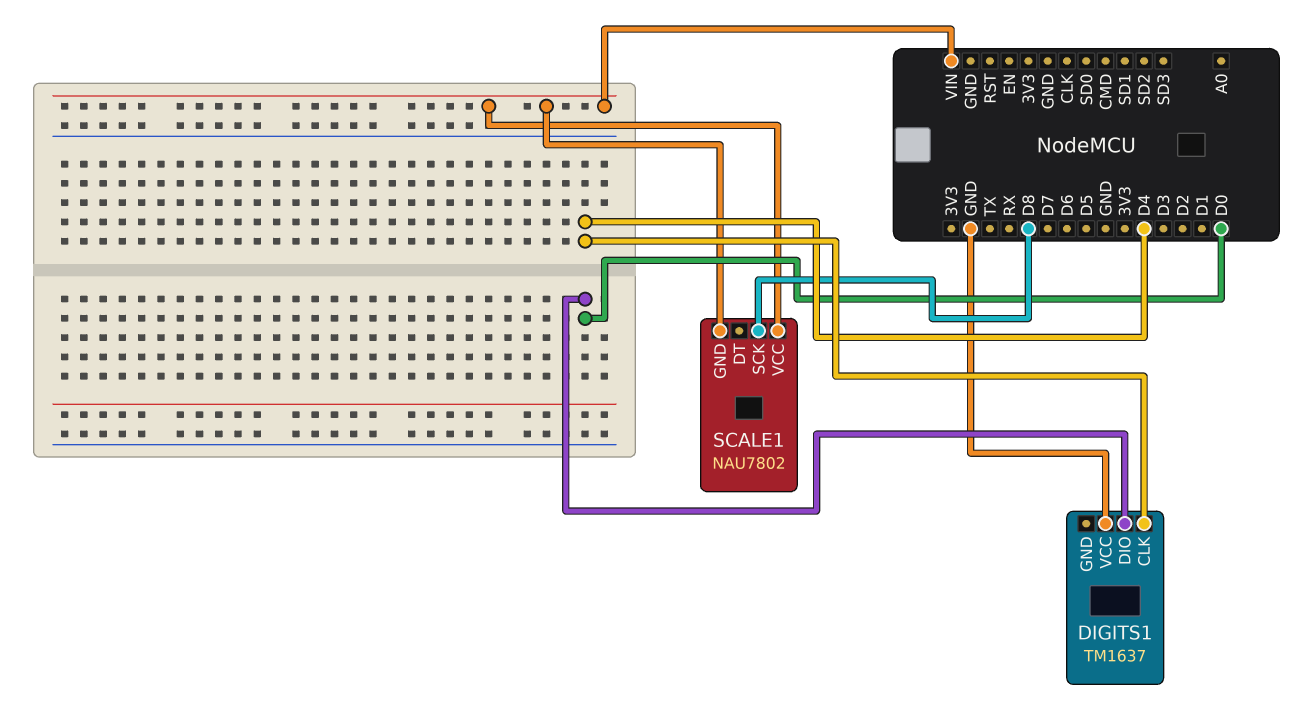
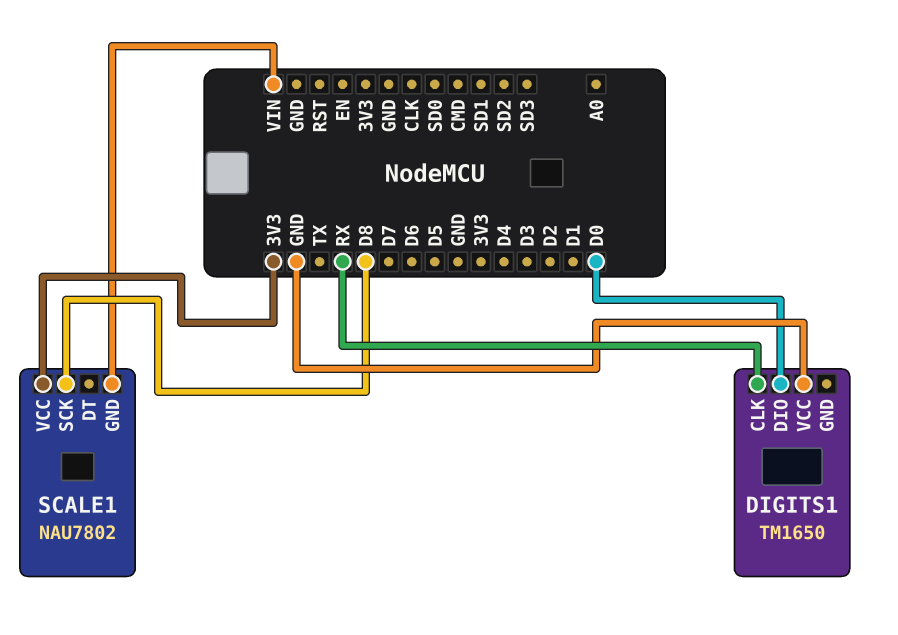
DIGITS1: TM1637 -> TM1650
DIGITS1 pin CLK: D4 -> RX
SCALE1 pin VCC: VIN -> 3V3

